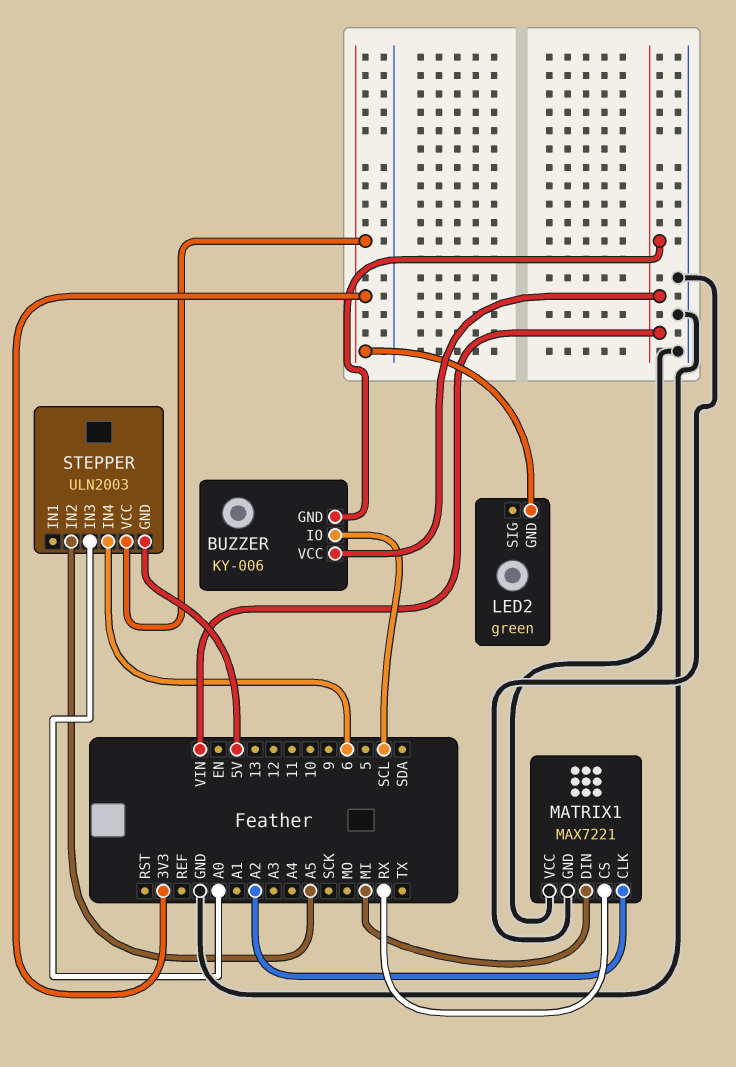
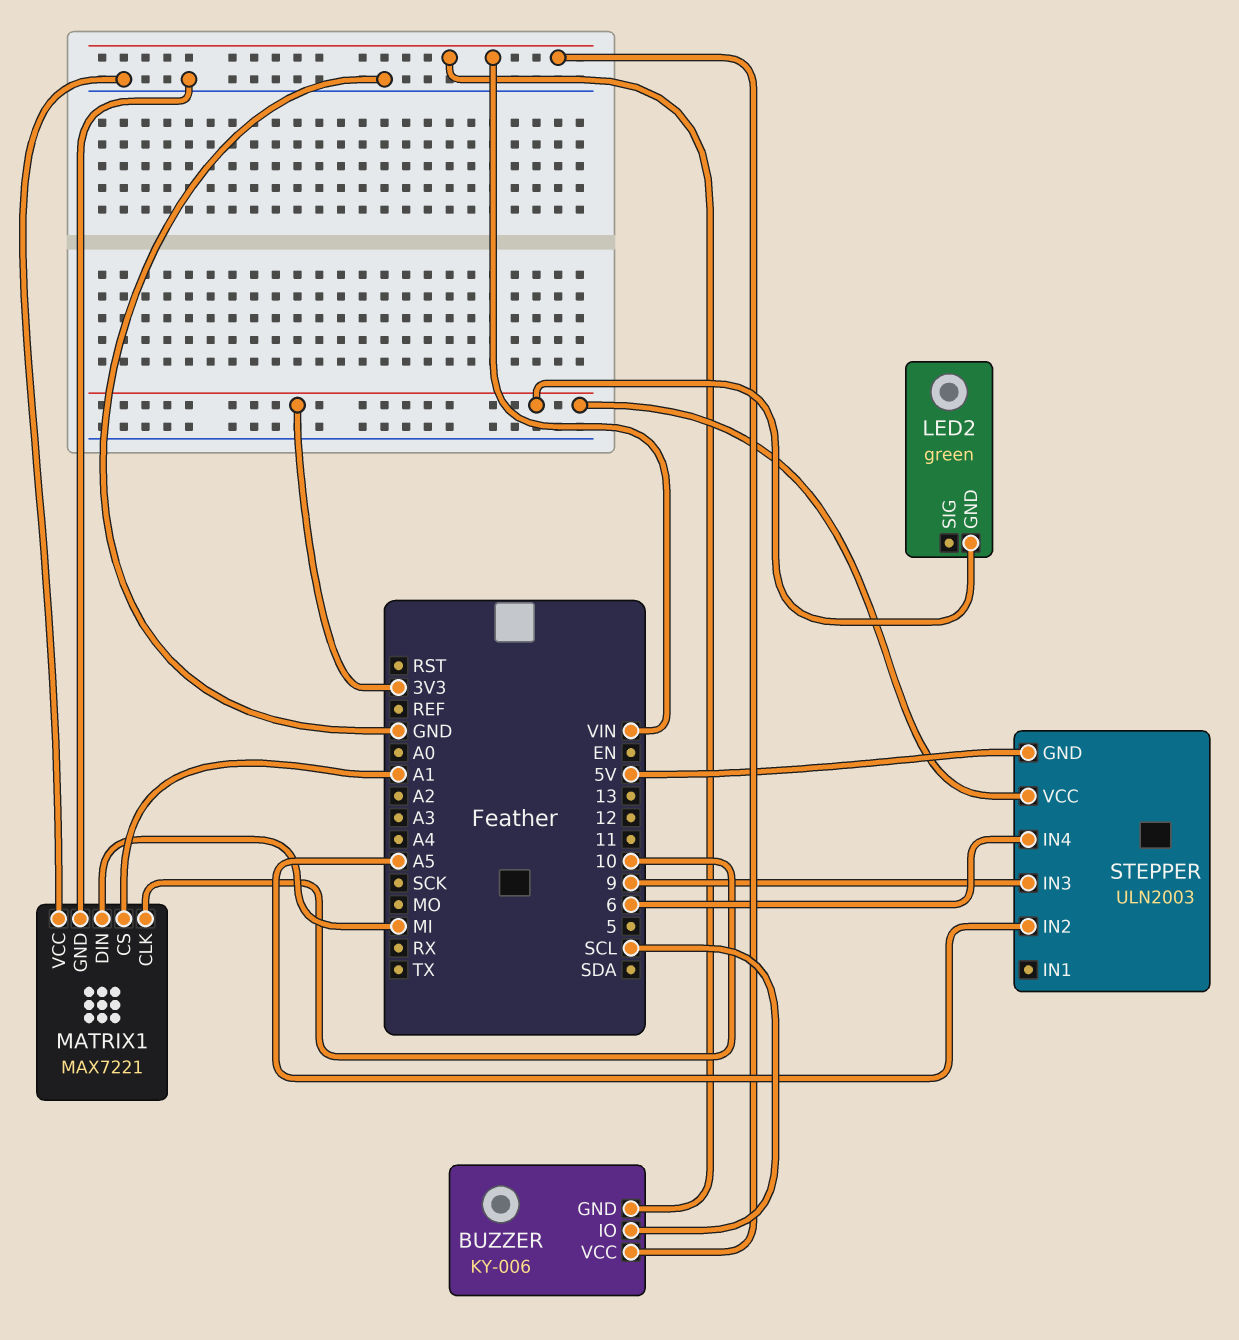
MATRIX1 pin CLK: A2 -> 10
MATRIX1 pin CS: RX -> A1
STEPPER pin IN3: A0 -> 9

